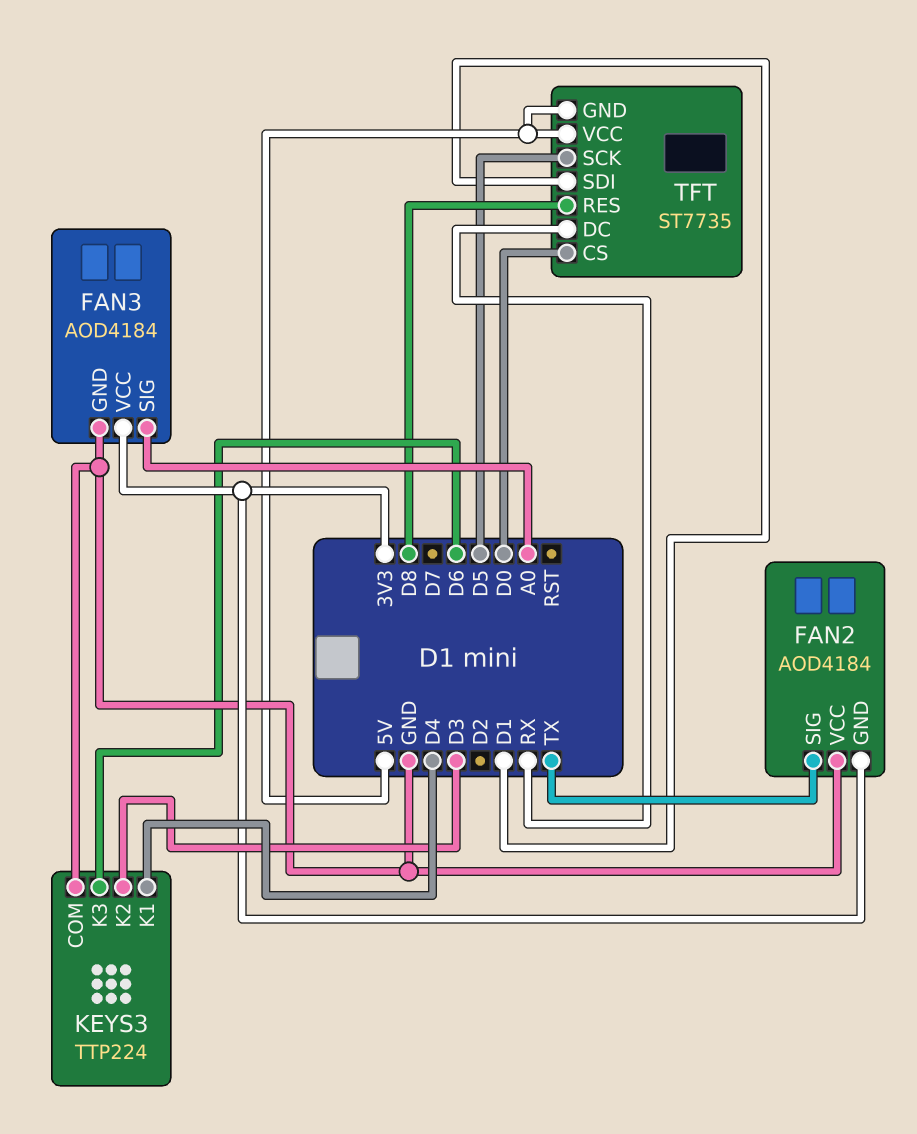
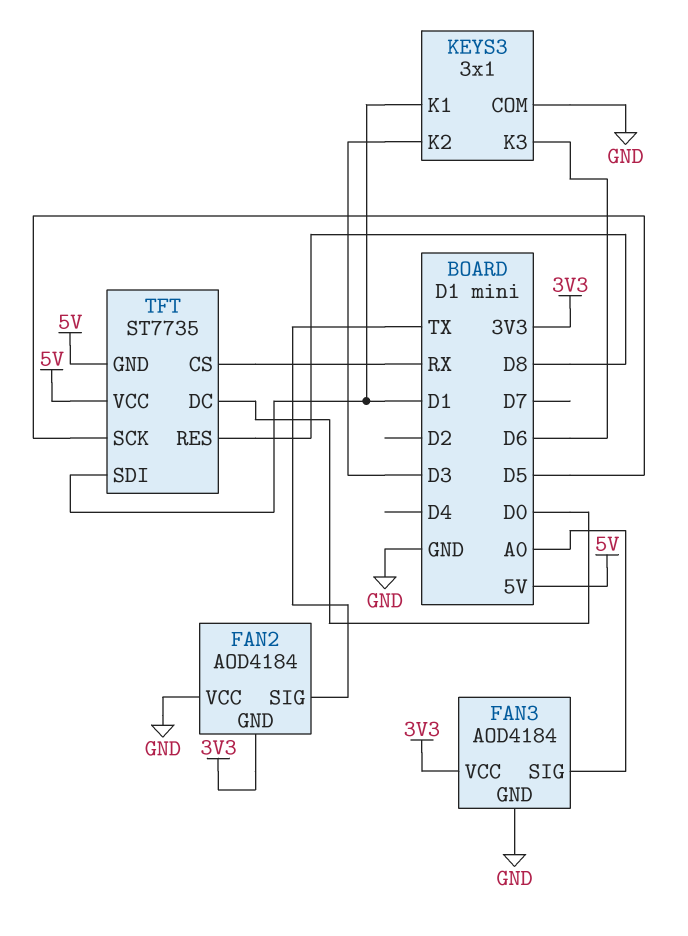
KEYS3: TTP224 -> 3x1
KEYS3 pin K1: D4 -> D1
TFT pin CS: D0 -> RX
TFT pin DC: RX -> D0

